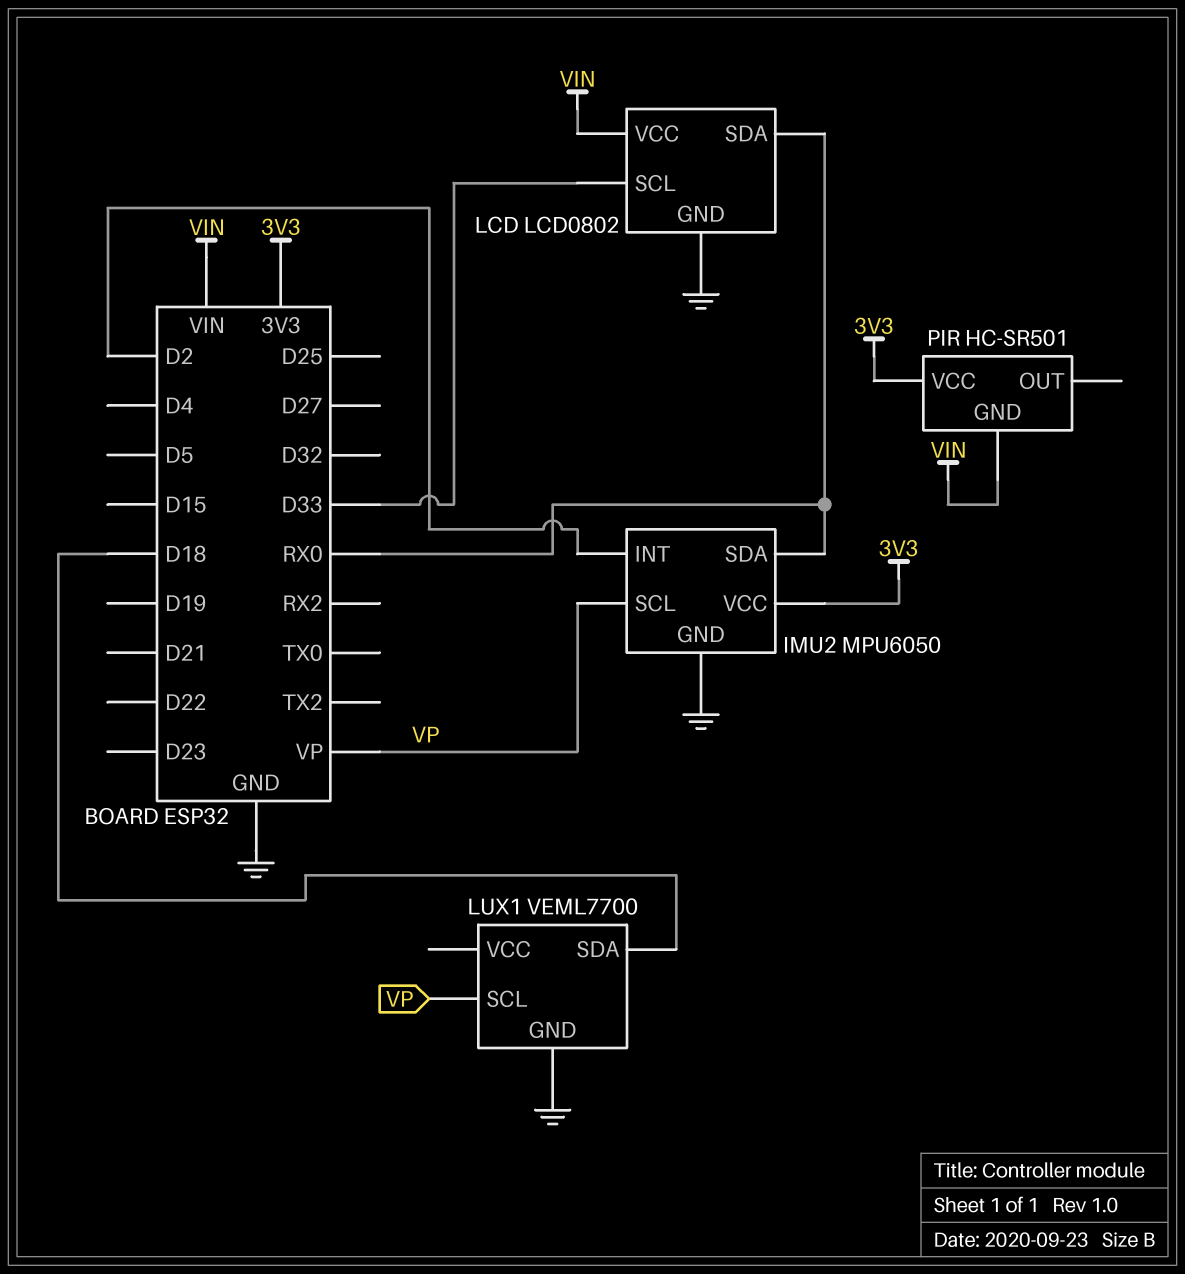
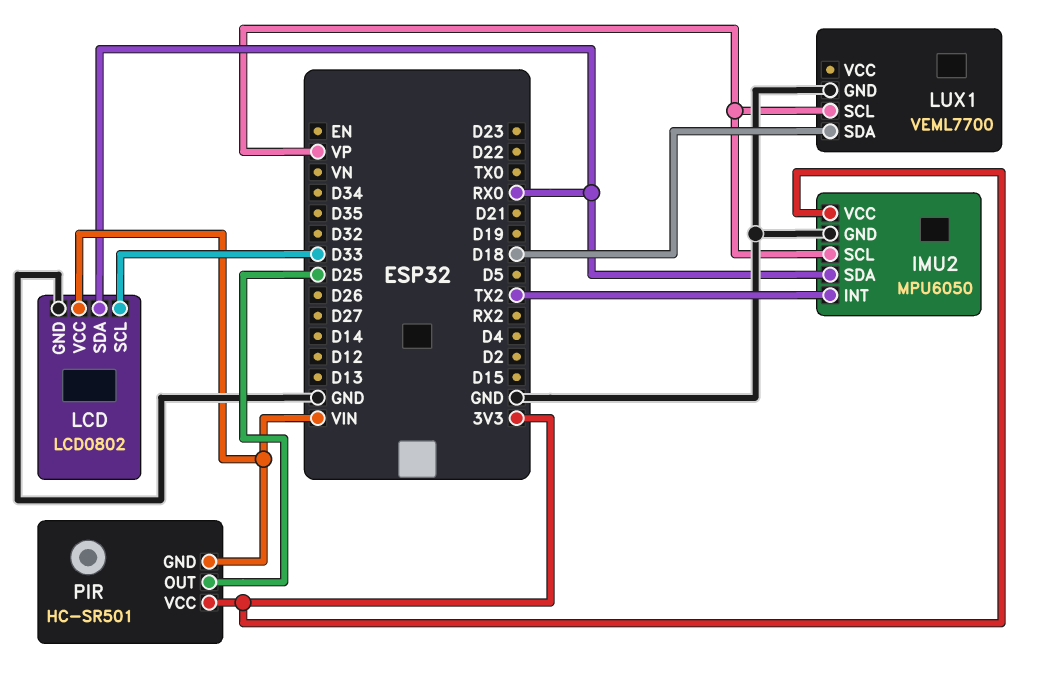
IMU2 pin INT: D2 -> TX2
PIR pin OUT: none -> D25

